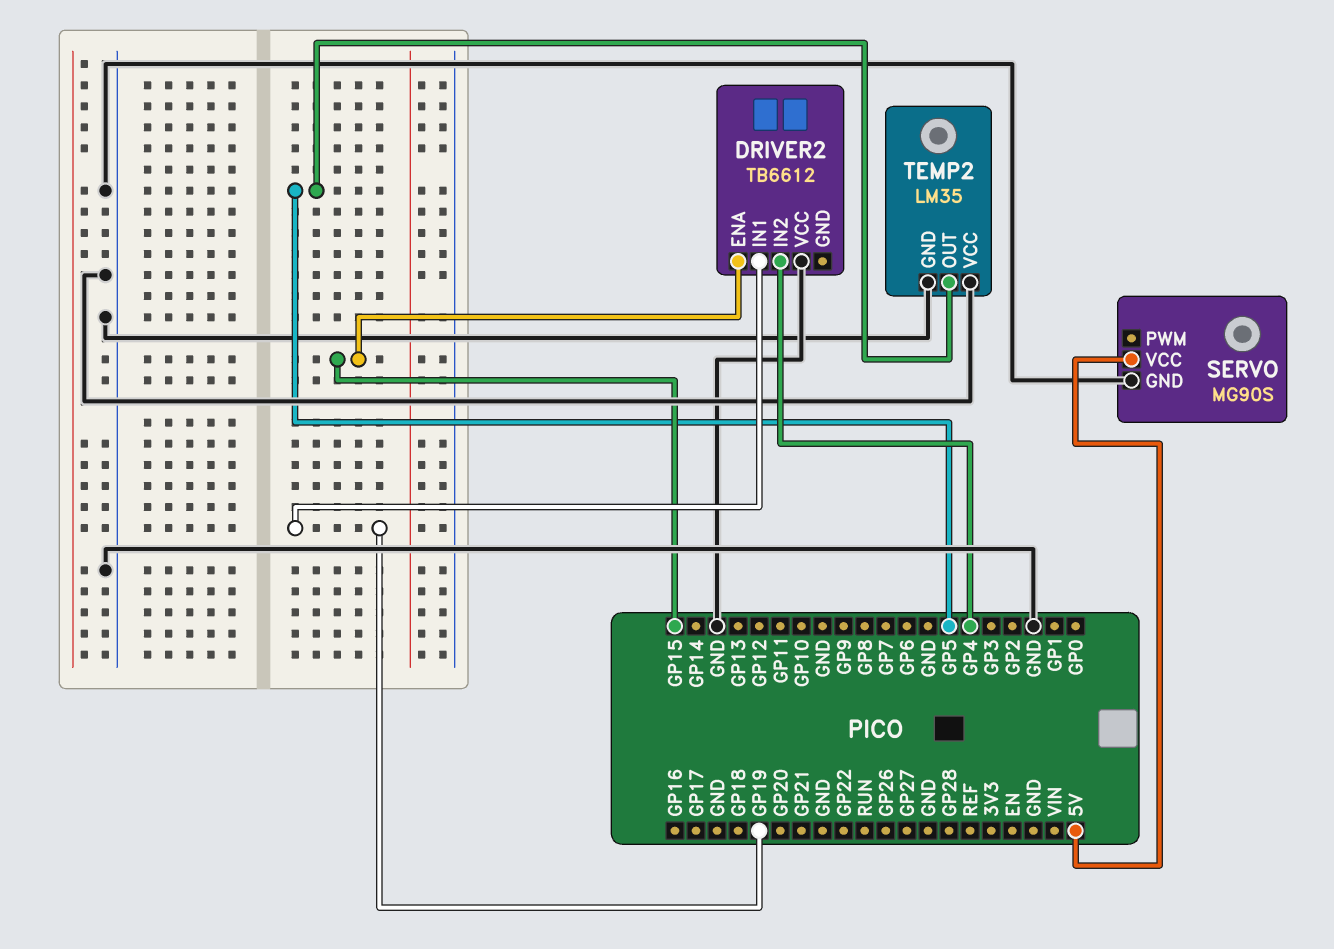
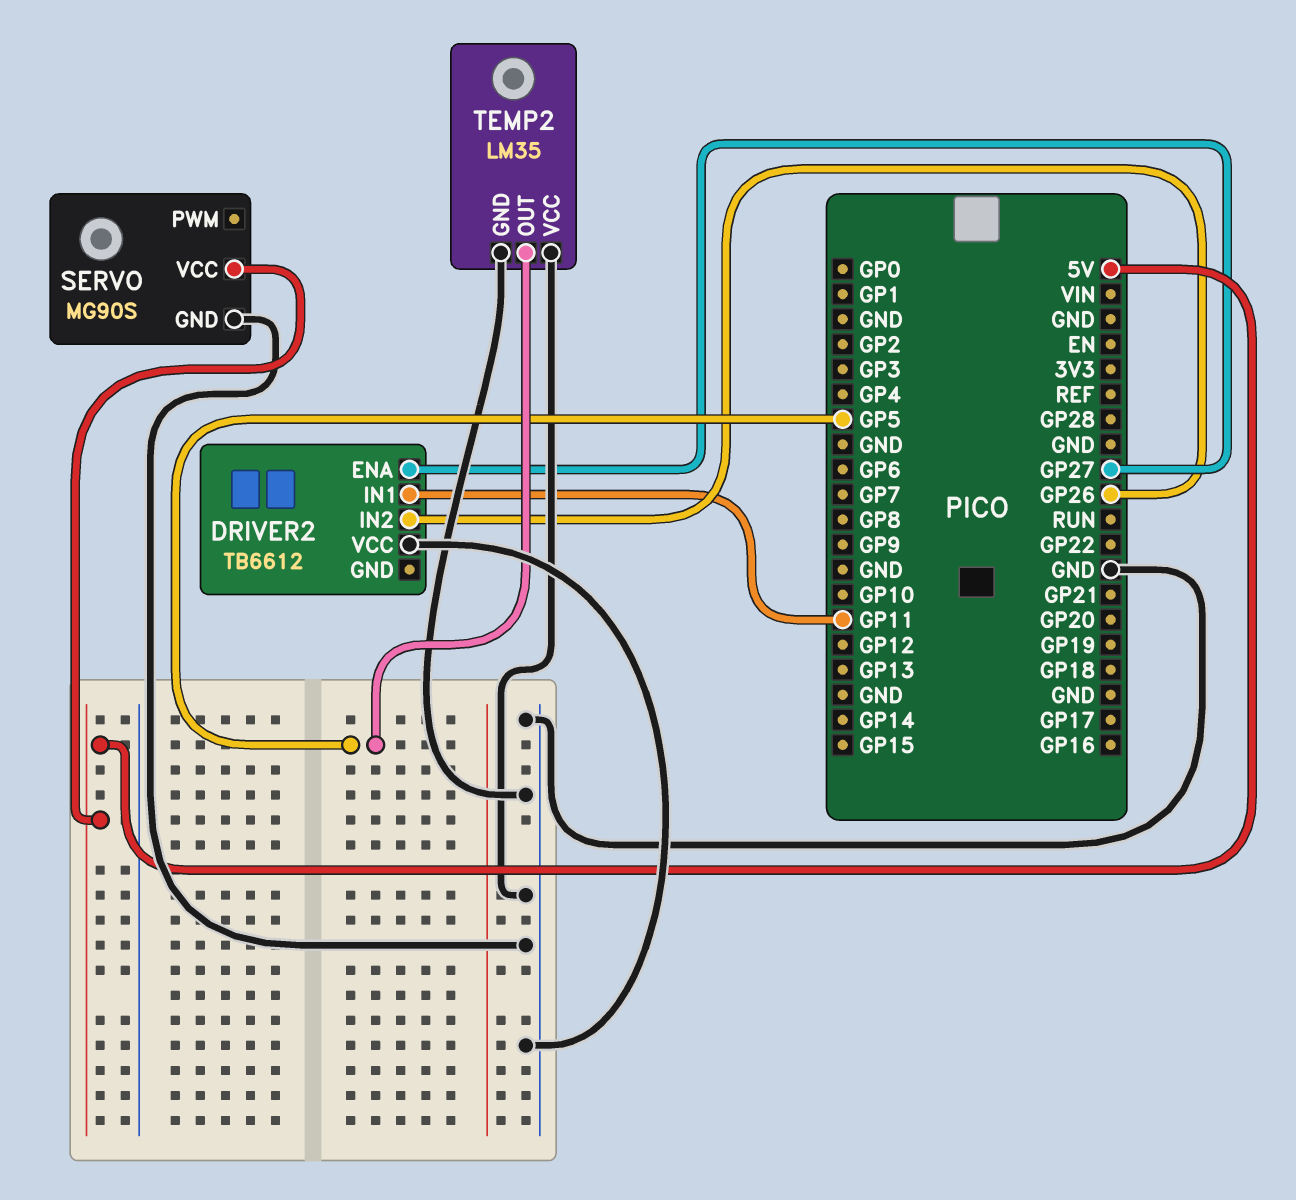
DRIVER2 pin ENA: GP15 -> GP27
DRIVER2 pin IN1: GP19 -> GP11
DRIVER2 pin IN2: GP4 -> GP26

